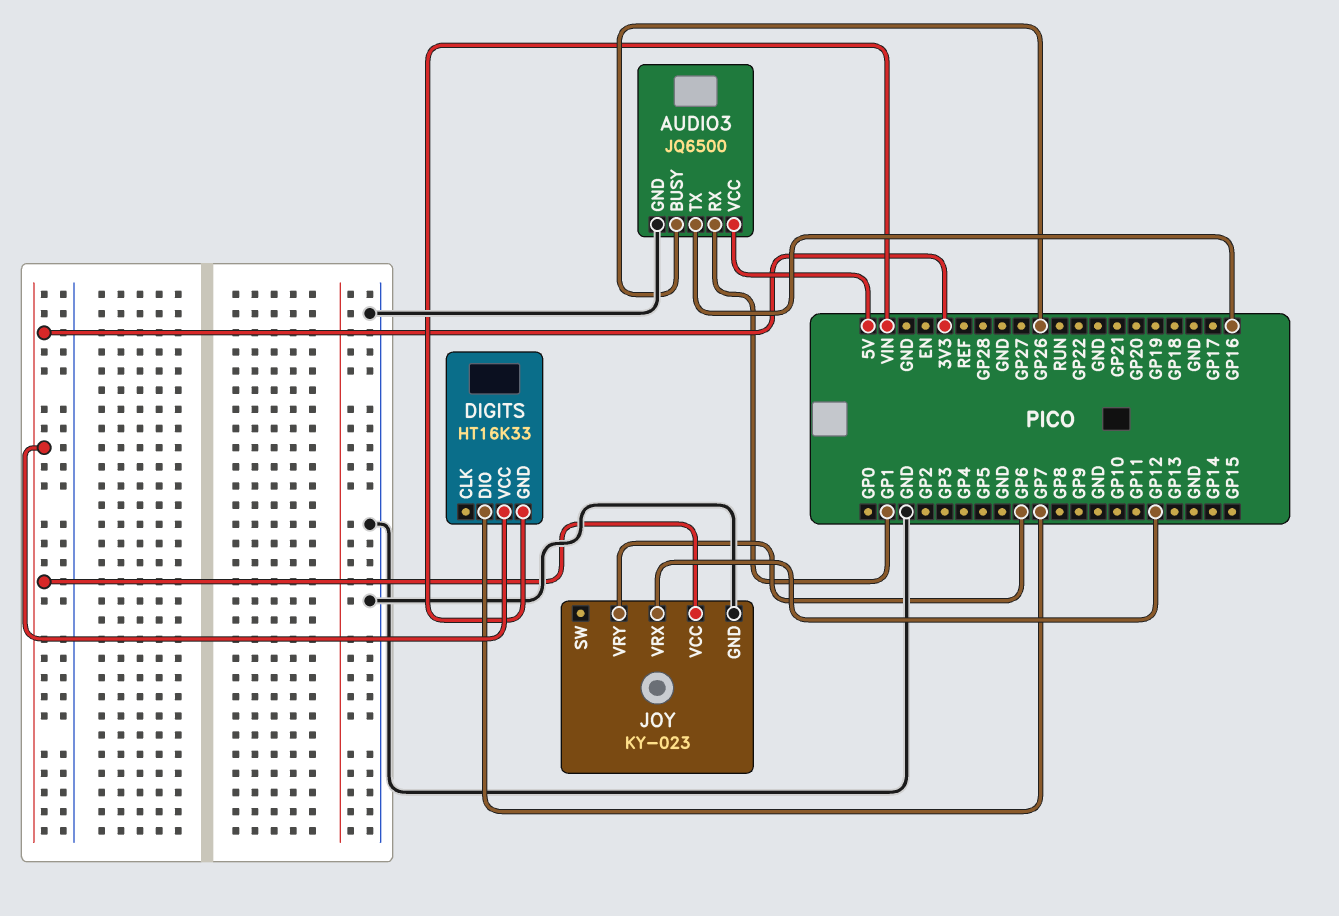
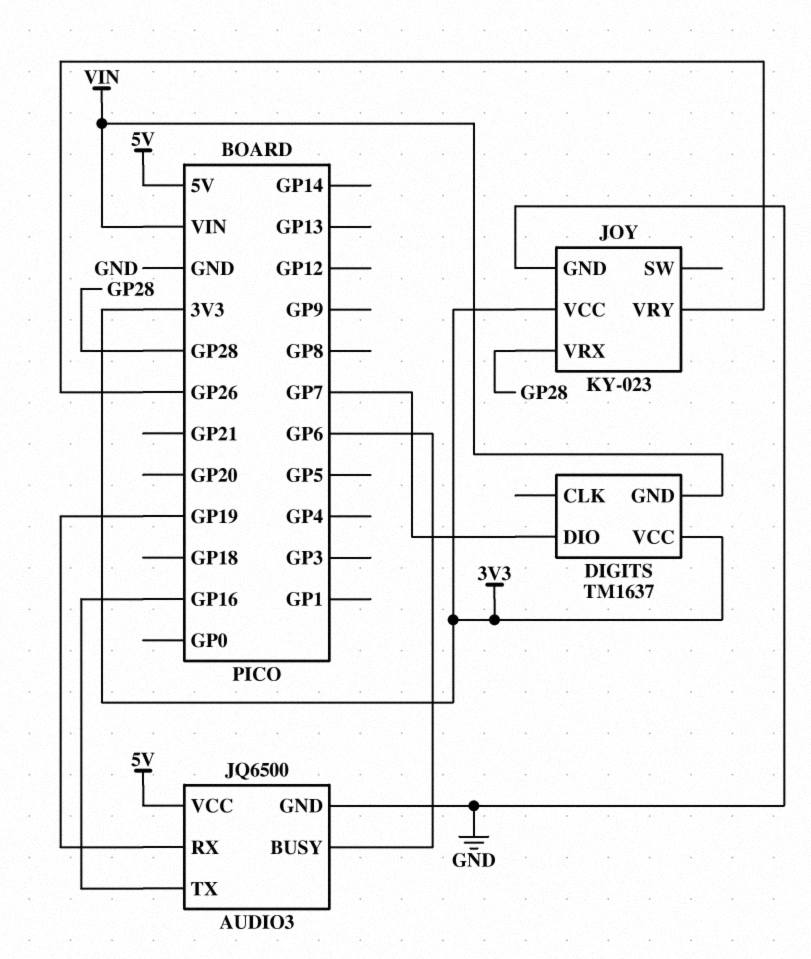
AUDIO3 pin BUSY: GP26 -> GP6
AUDIO3 pin RX: GP1 -> GP19
DIGITS: HT16K33 -> TM1637
JOY pin VRX: GP12 -> GP28
JOY pin VRY: GP6 -> GP26

